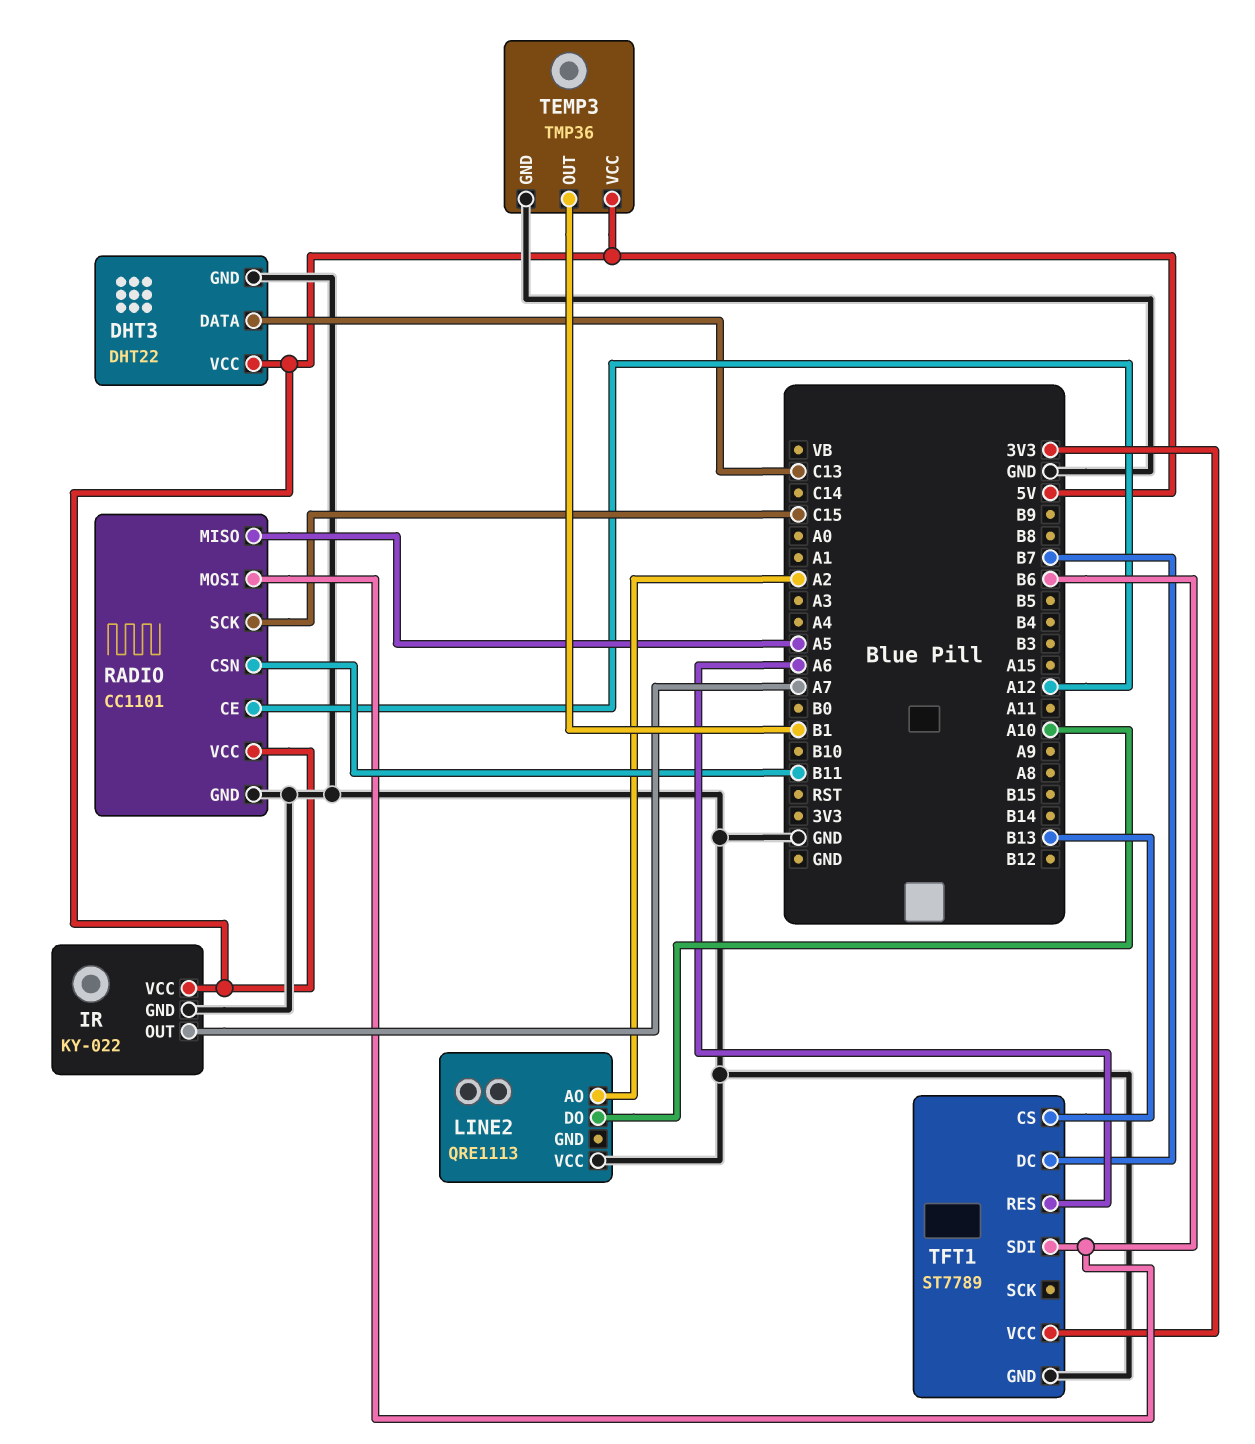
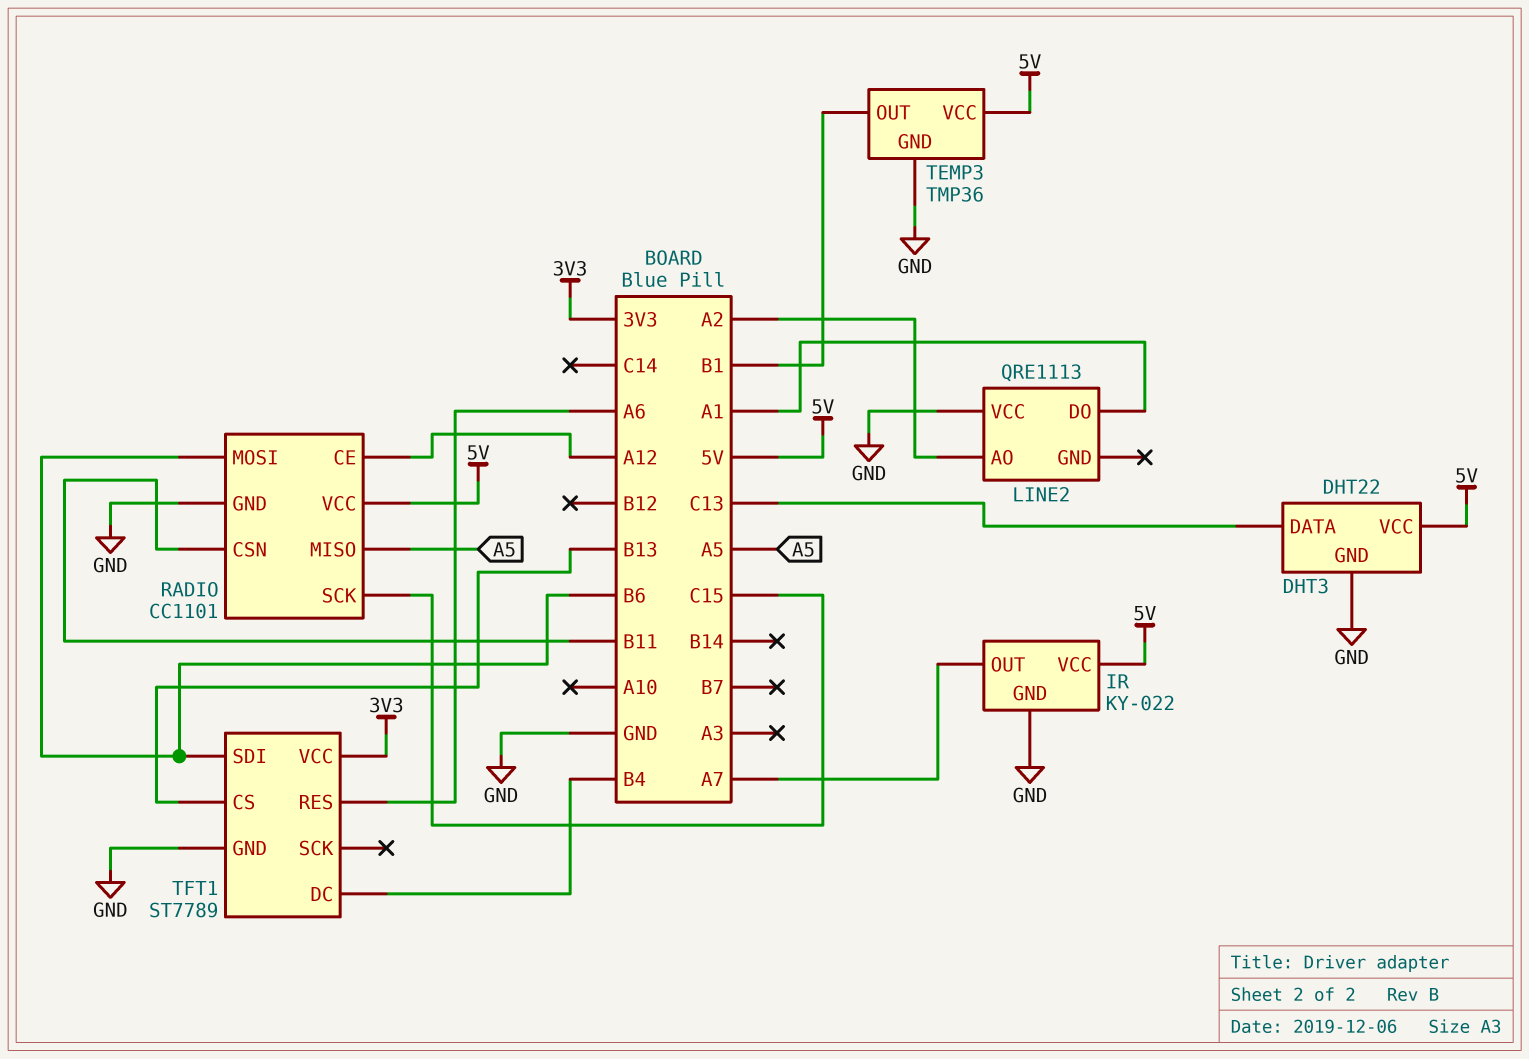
LINE2 pin DO: A10 -> A1
TFT1 pin DC: B7 -> B4

